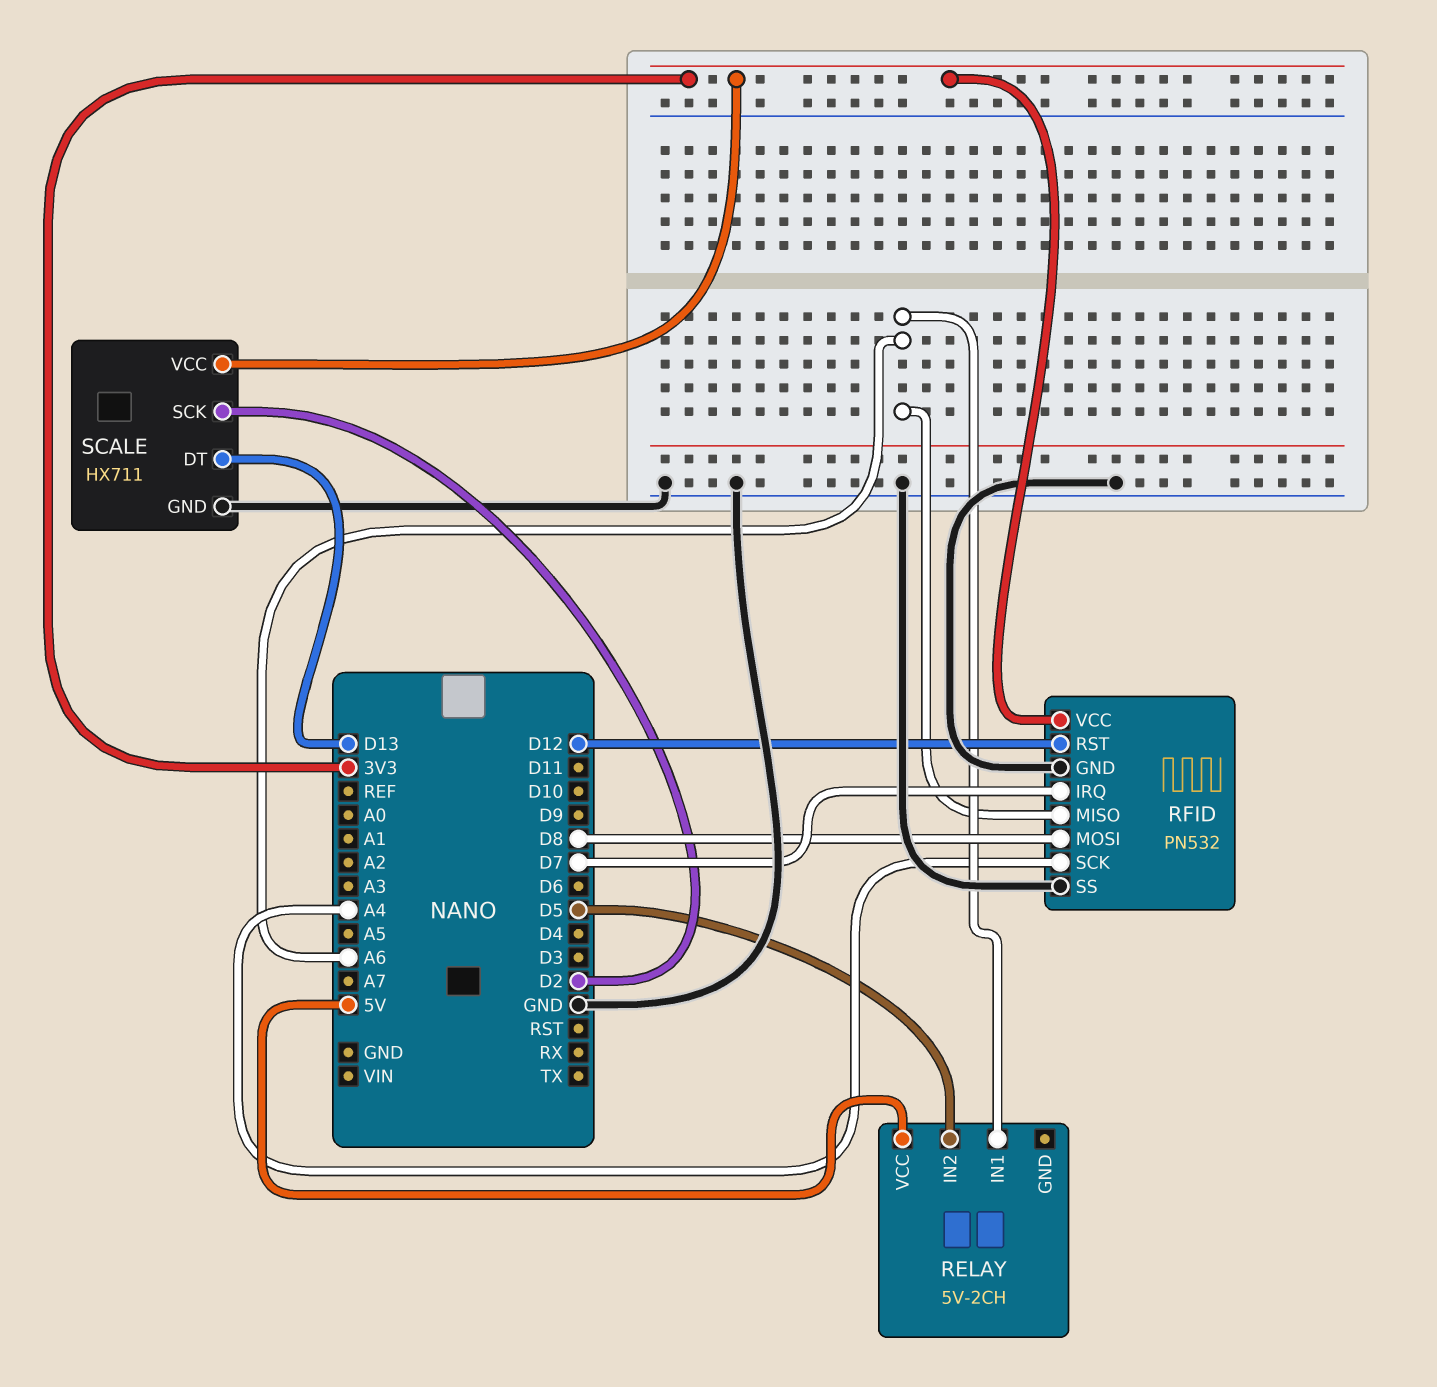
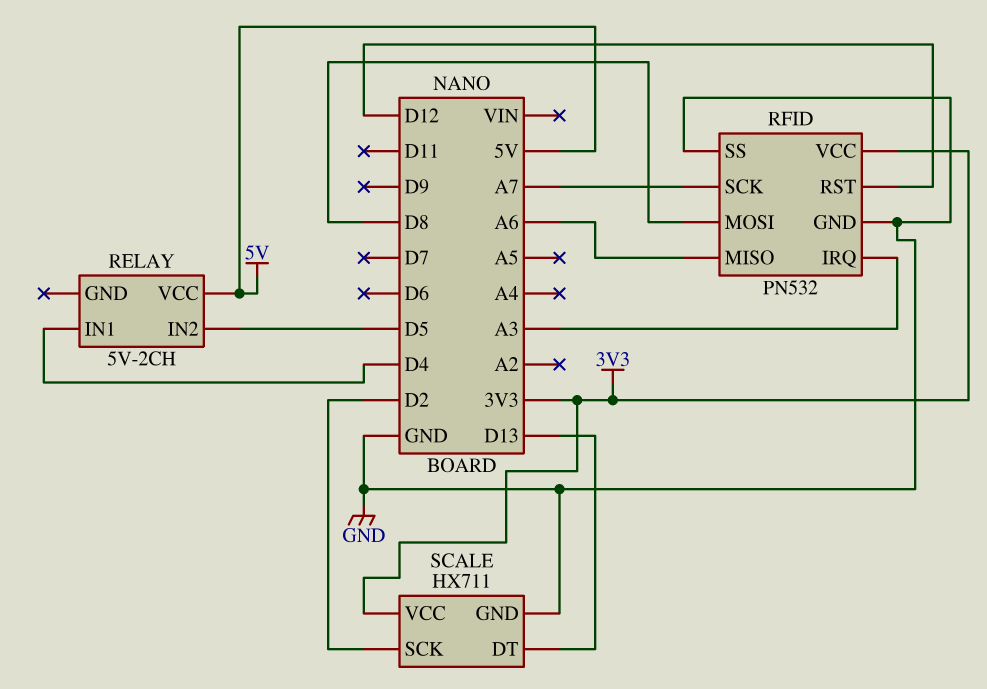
RELAY pin IN1: A6 -> D4
RFID pin IRQ: D7 -> A3
RFID pin SCK: A4 -> A7

